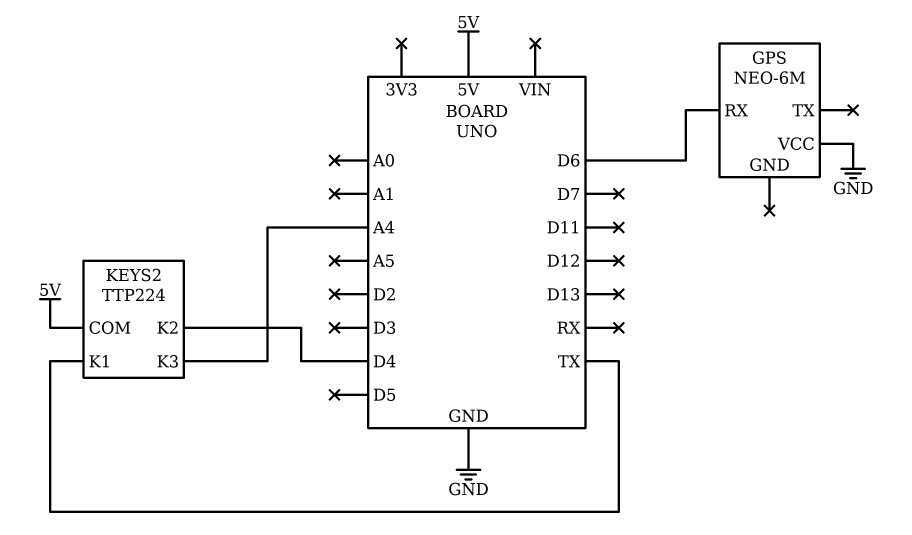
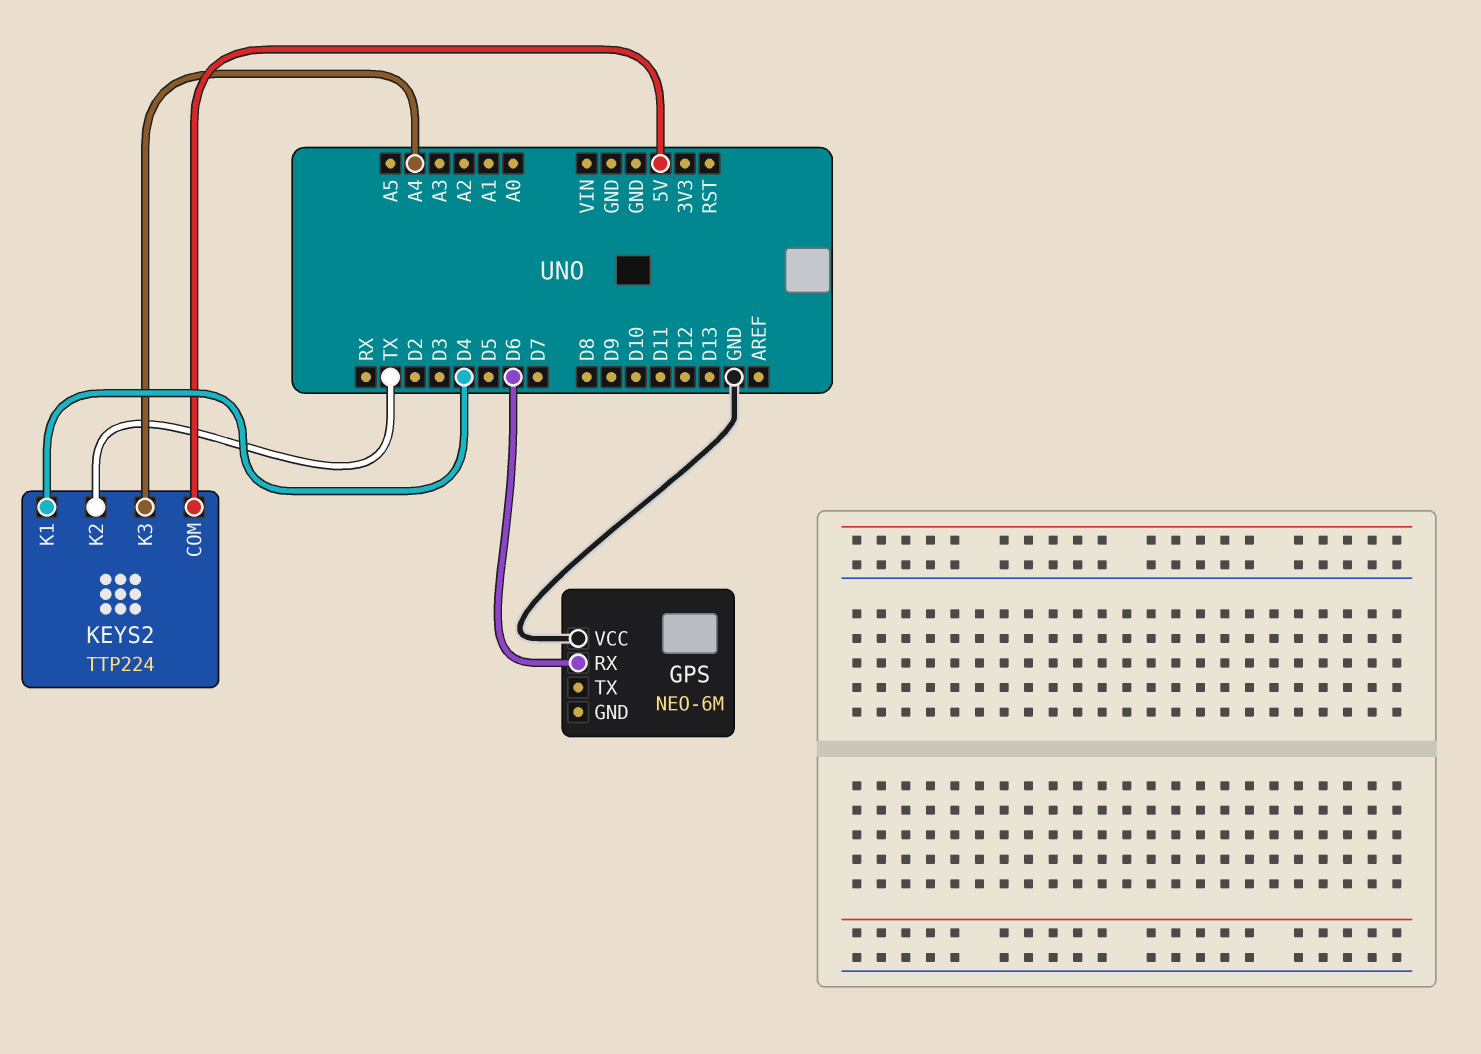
KEYS2 pin K1: TX -> D4
KEYS2 pin K2: D4 -> TX

